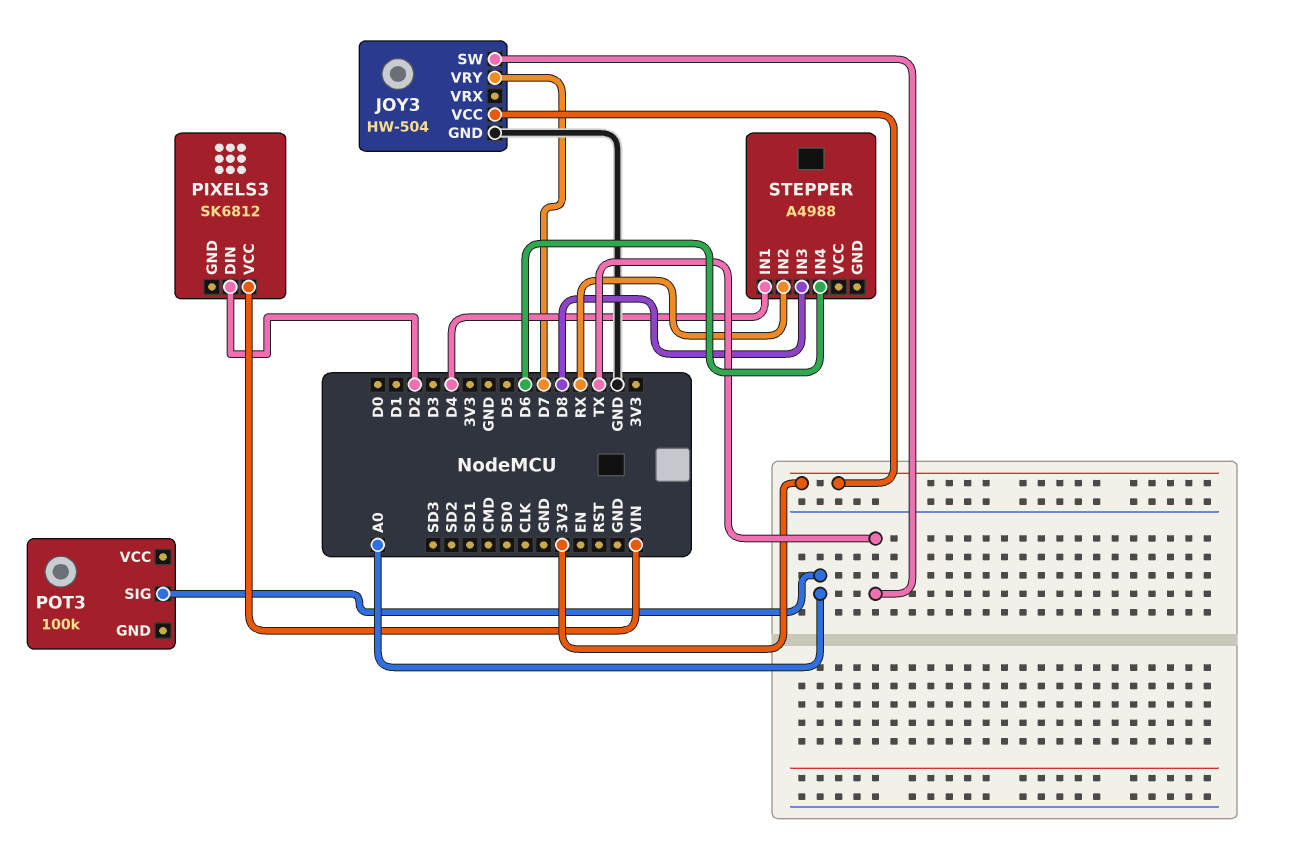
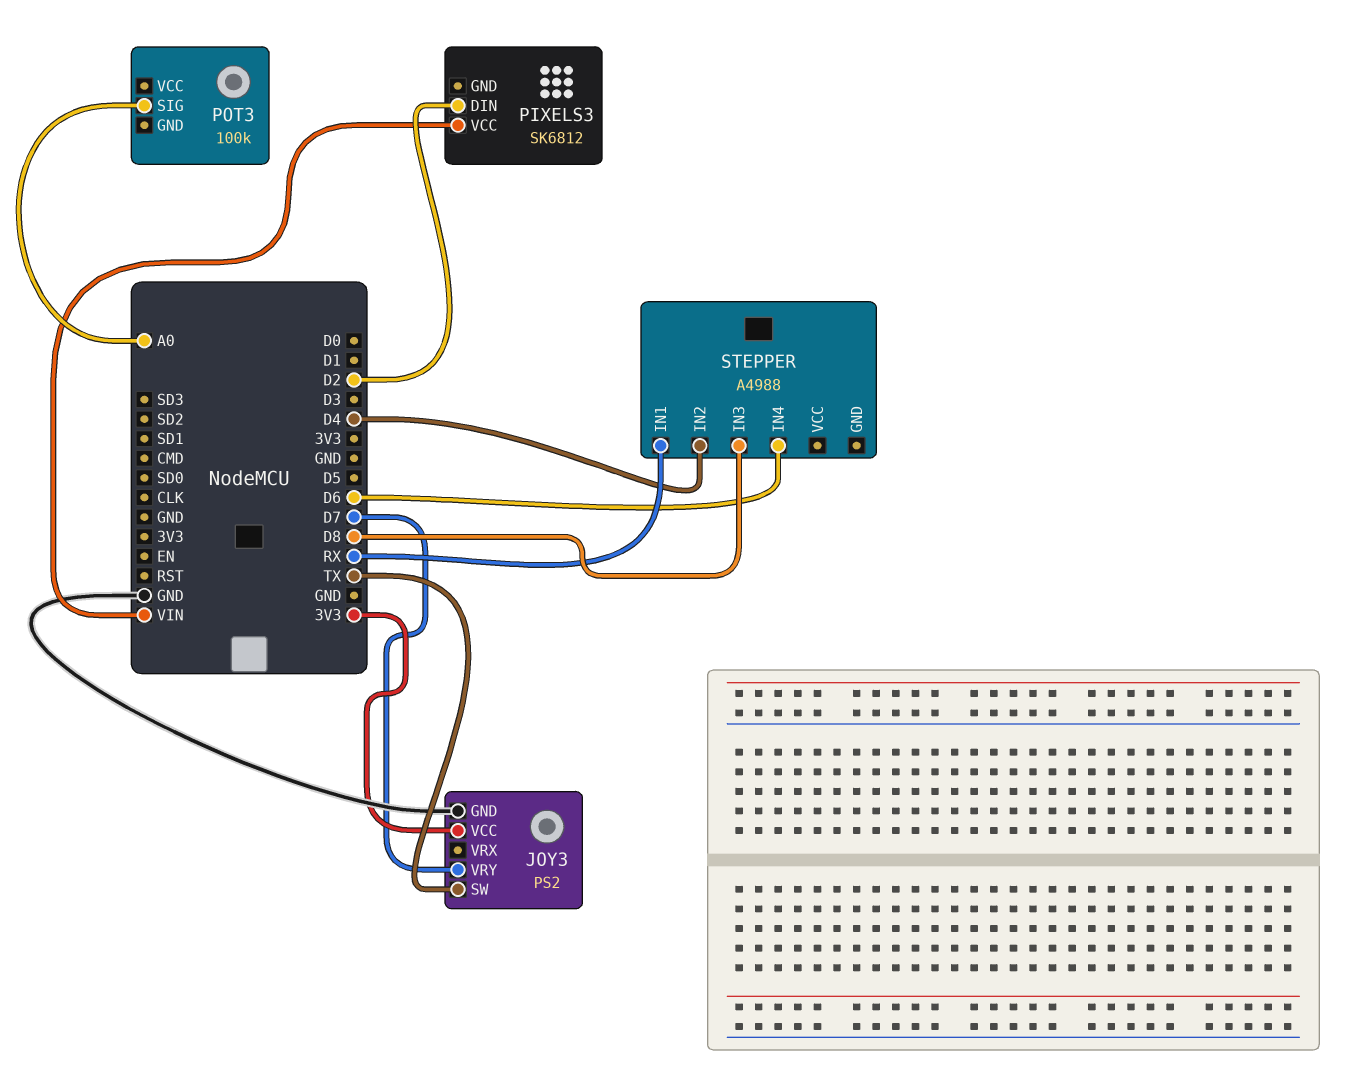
JOY3: HW-504 -> PS2
STEPPER pin IN1: D4 -> RX
STEPPER pin IN2: RX -> D4

